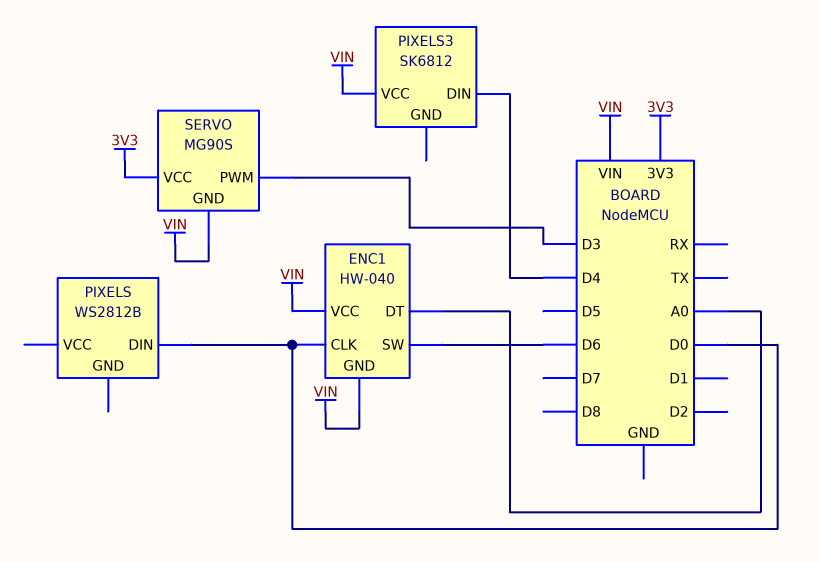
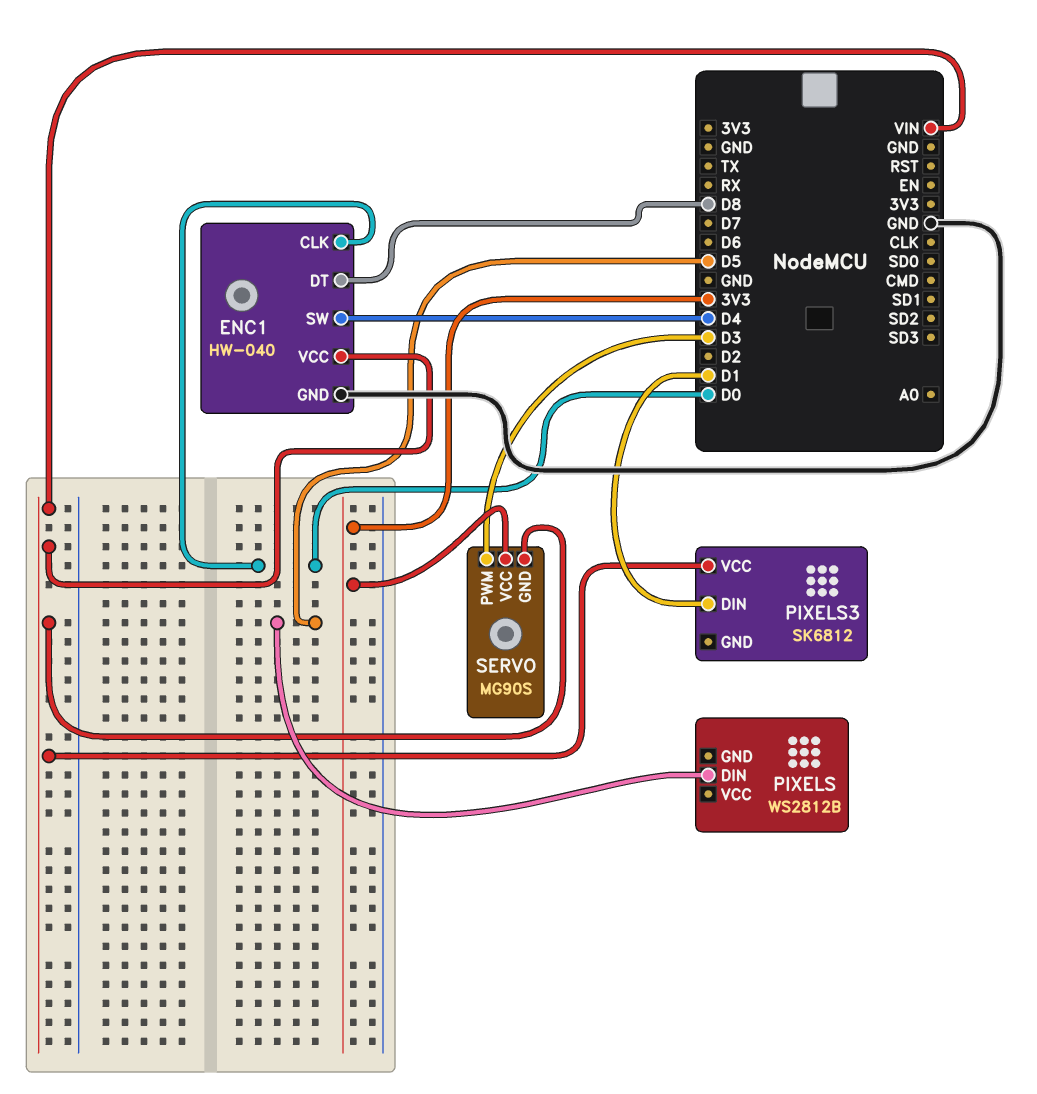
ENC1 pin DT: A0 -> D8
ENC1 pin GND: VIN -> GND
ENC1 pin SW: D6 -> D4
PIXELS pin DIN: D0 -> D5
PIXELS3 pin DIN: D4 -> D1

